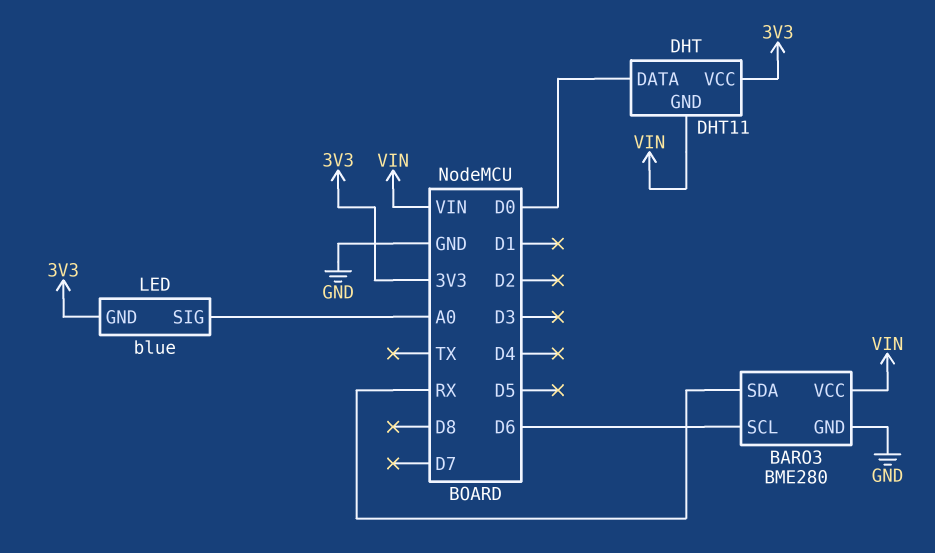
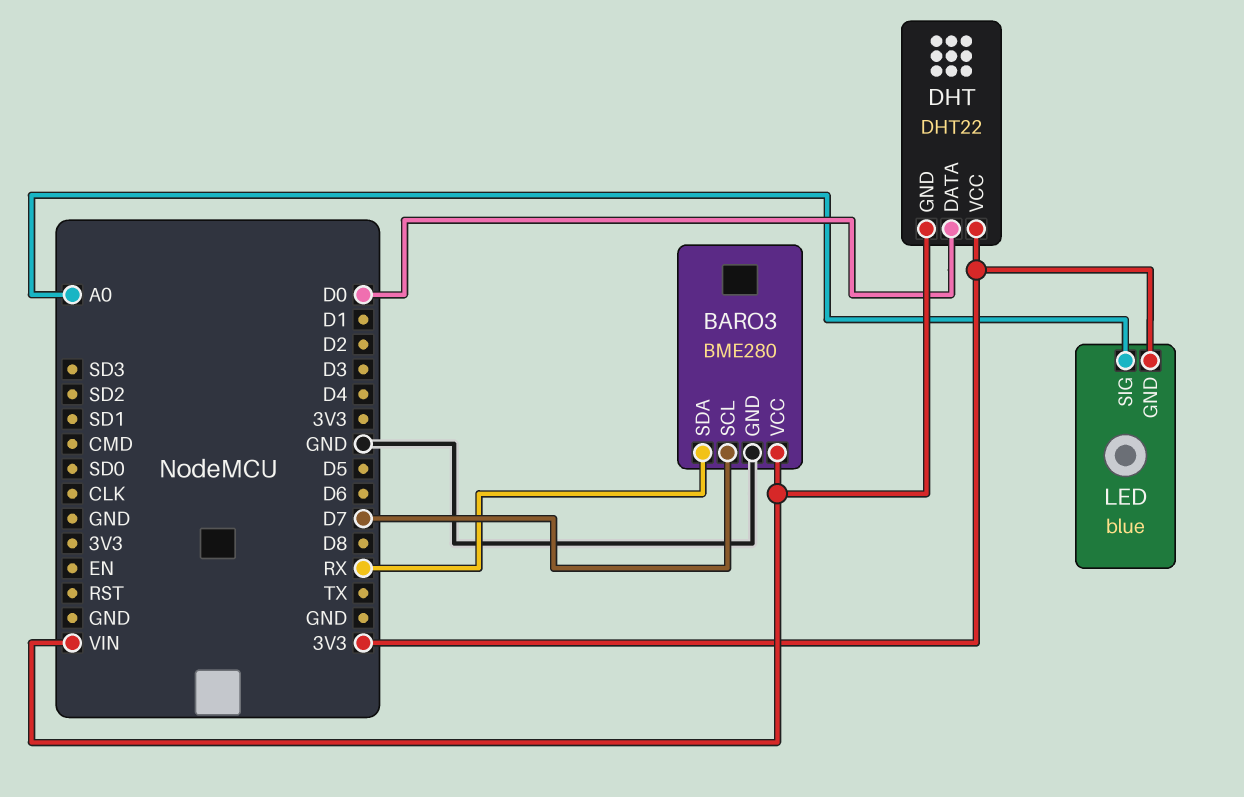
BARO3 pin SCL: D6 -> D7
DHT: DHT11 -> DHT22

